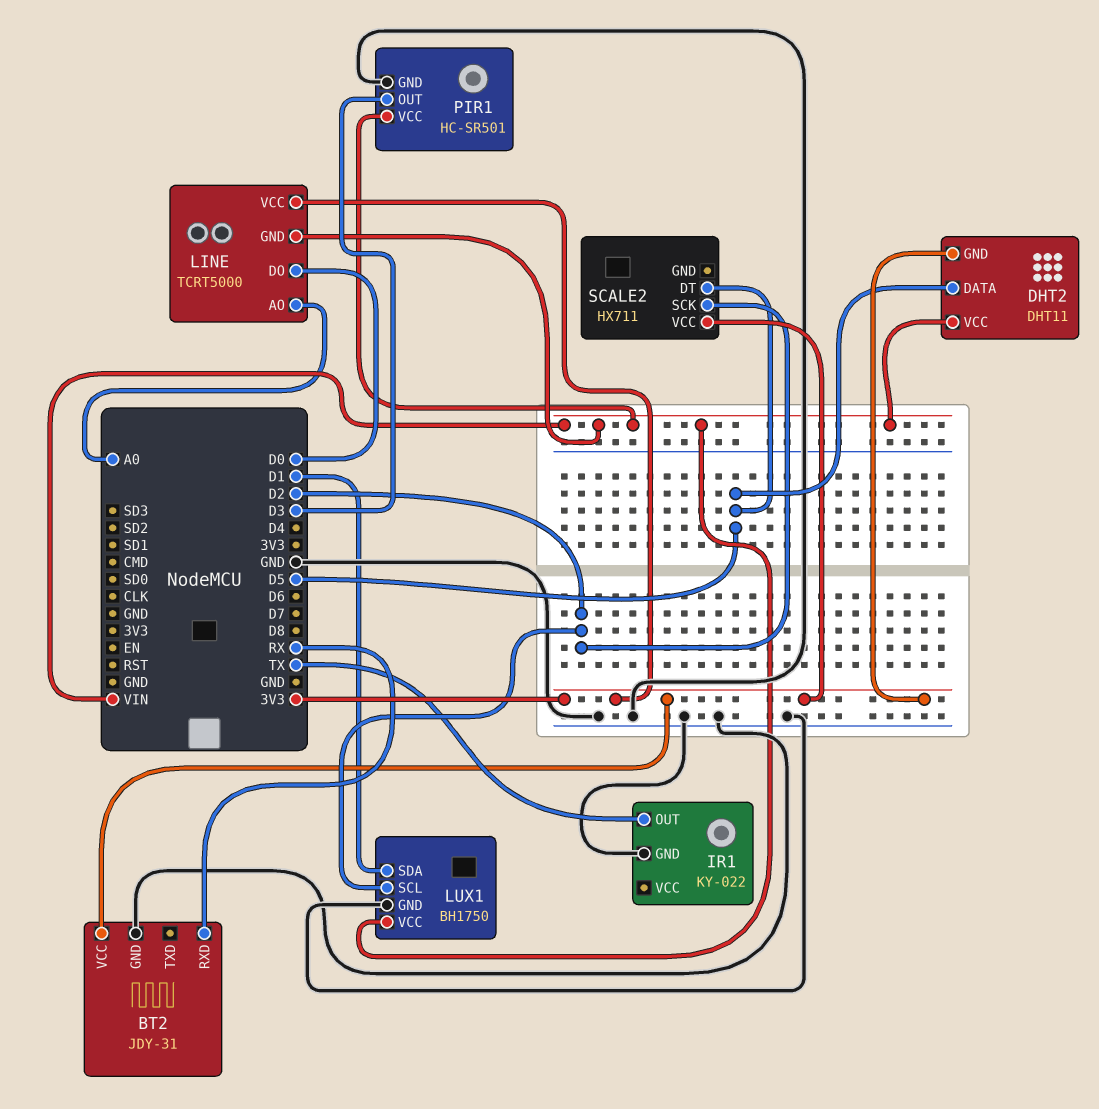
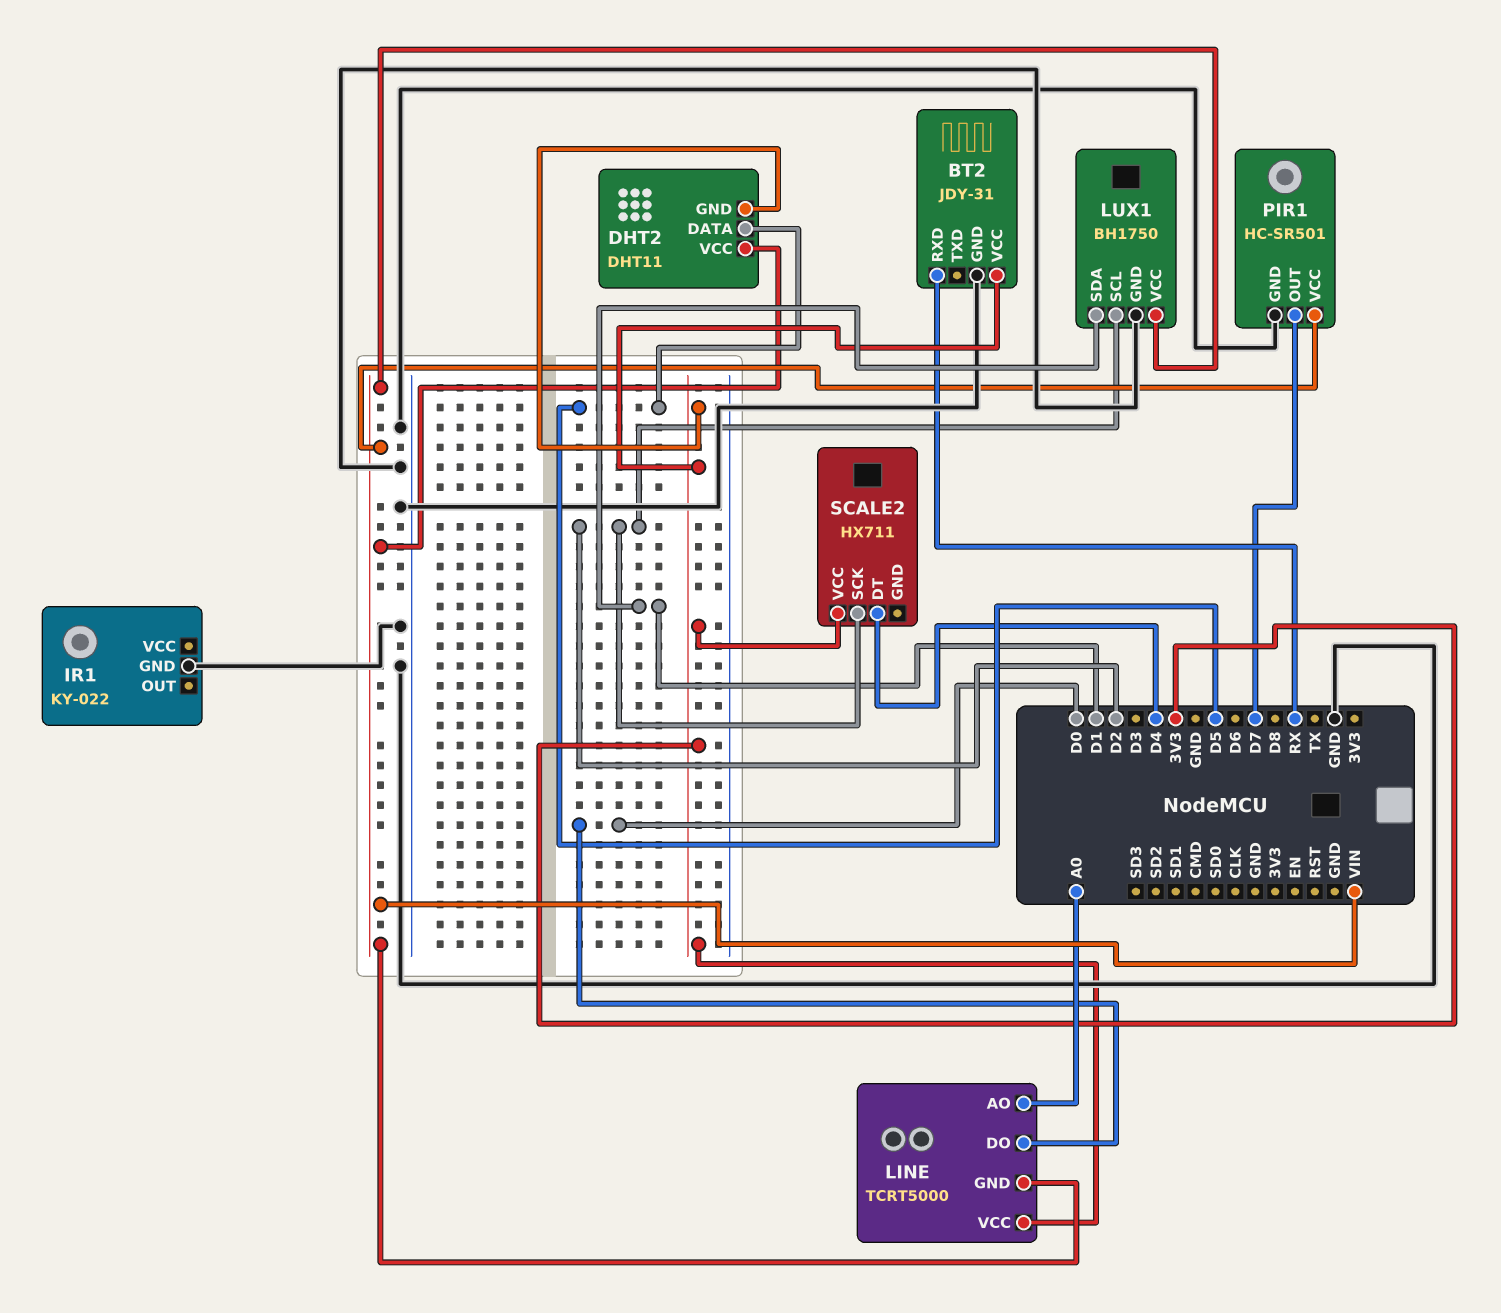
IR1 pin OUT: TX -> none
PIR1 pin OUT: D3 -> D7
SCALE2 pin DT: D5 -> D4

